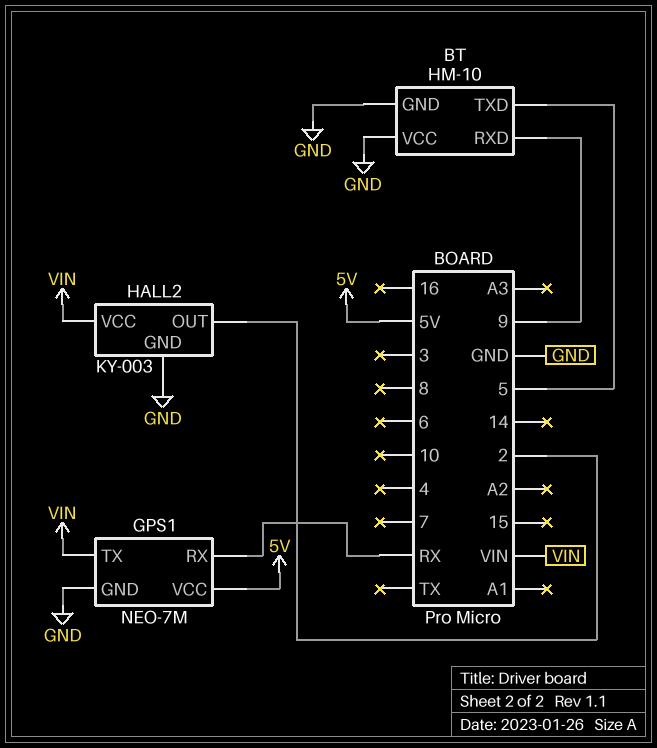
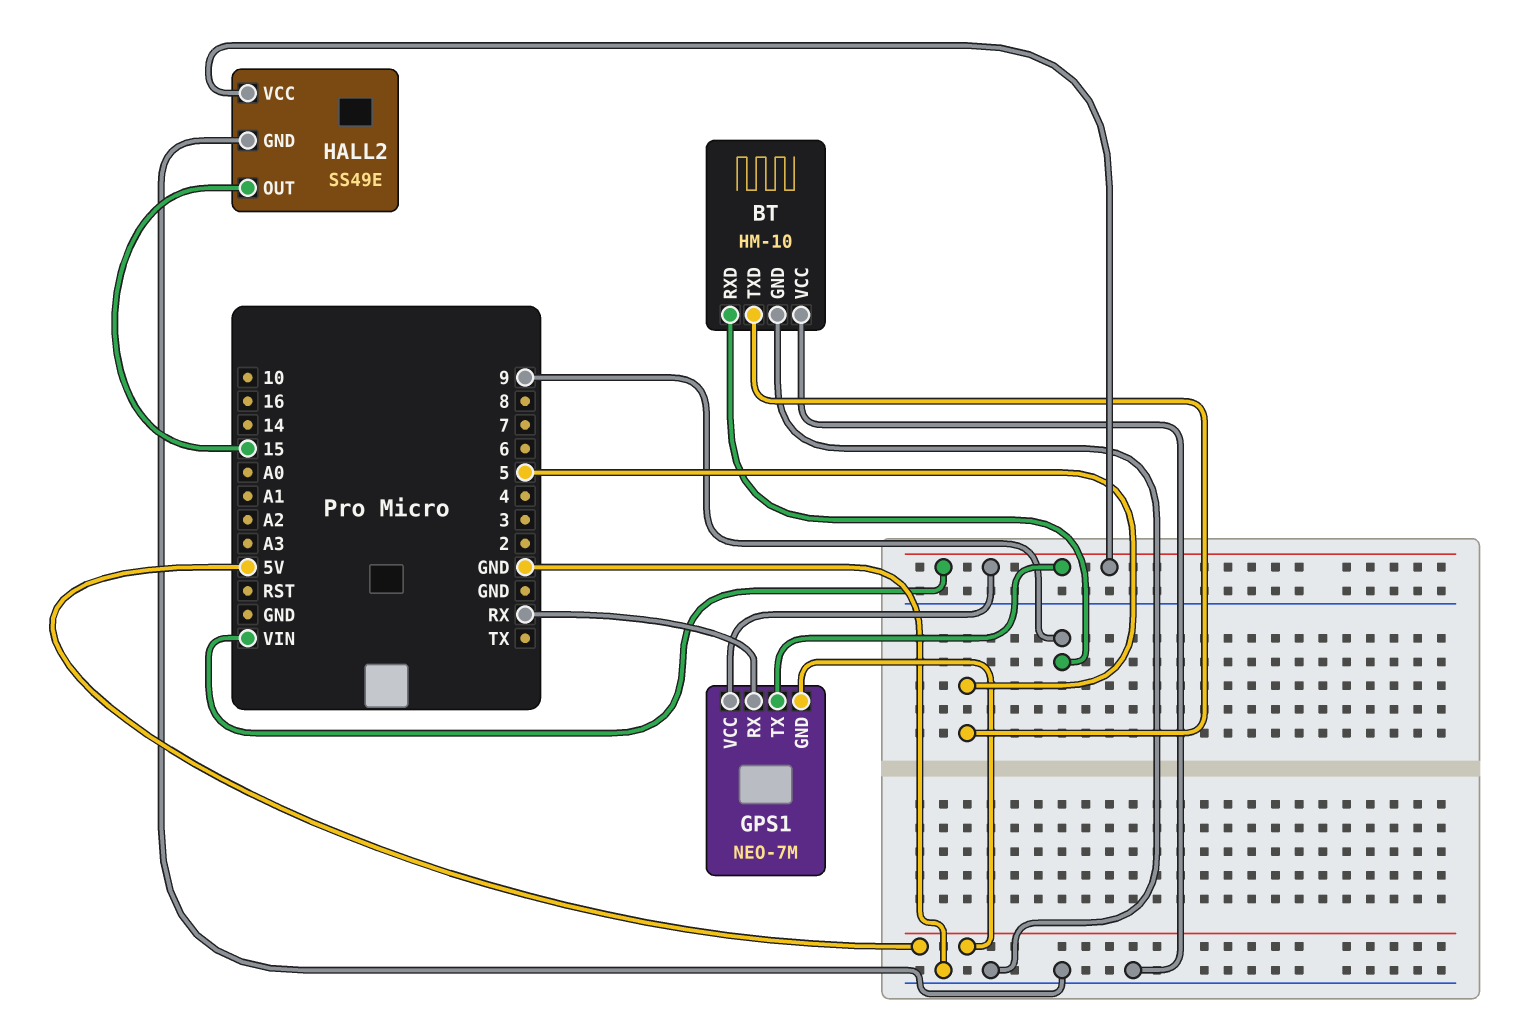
GPS1 pin GND: GND -> 5V
GPS1 pin VCC: 5V -> VIN
HALL2: KY-003 -> SS49E
HALL2 pin OUT: 2 -> 15

